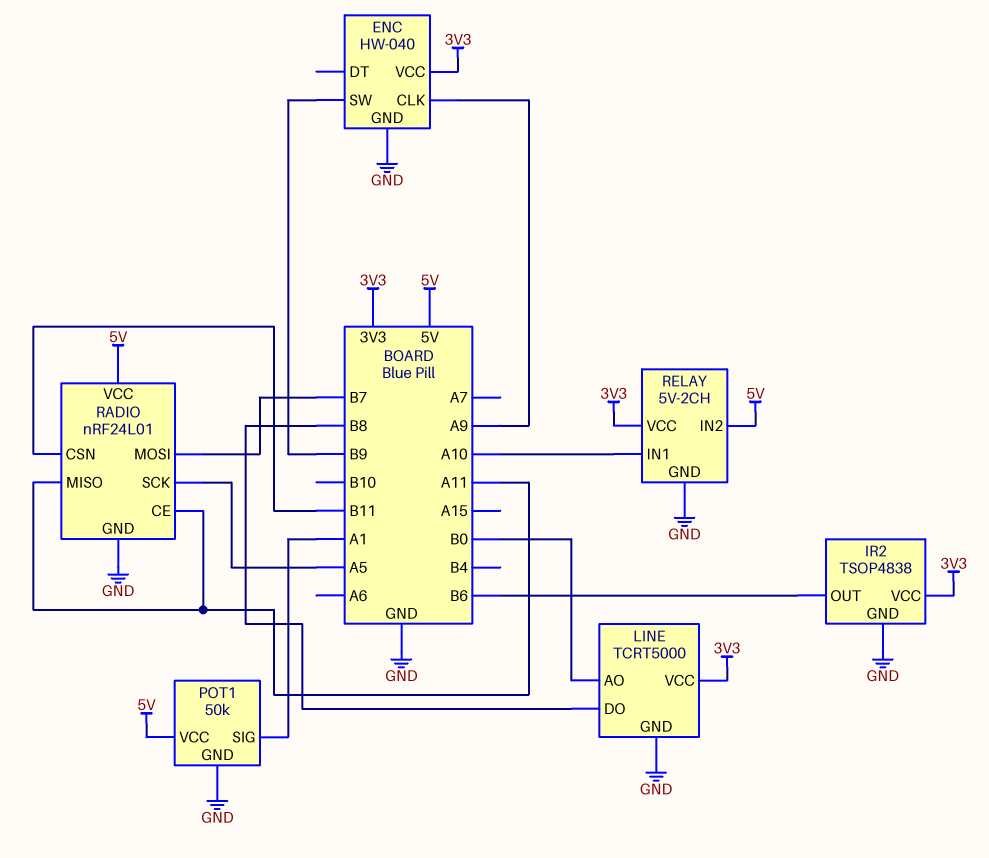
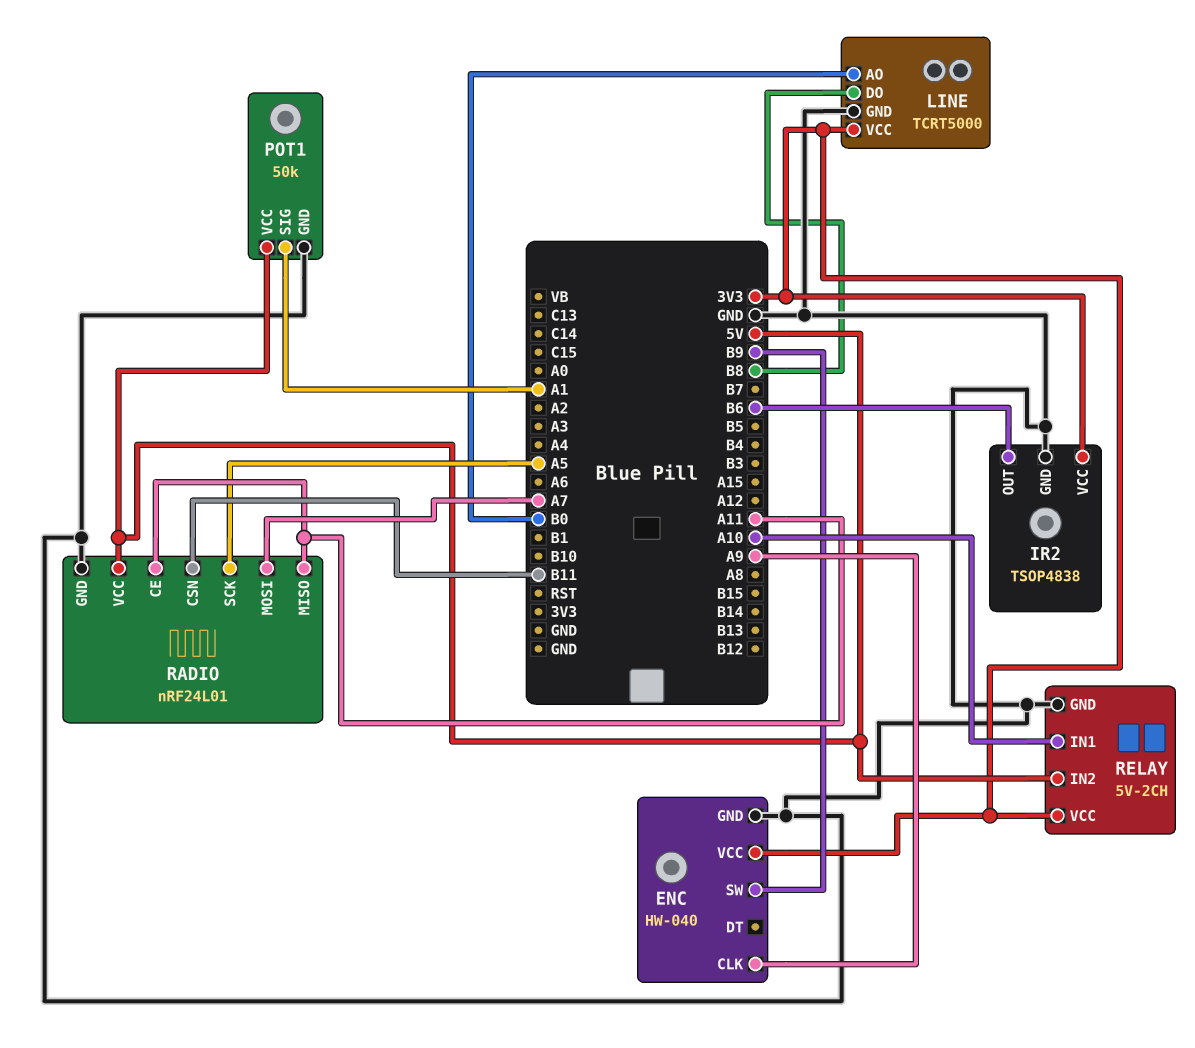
RADIO pin MOSI: B7 -> A7

